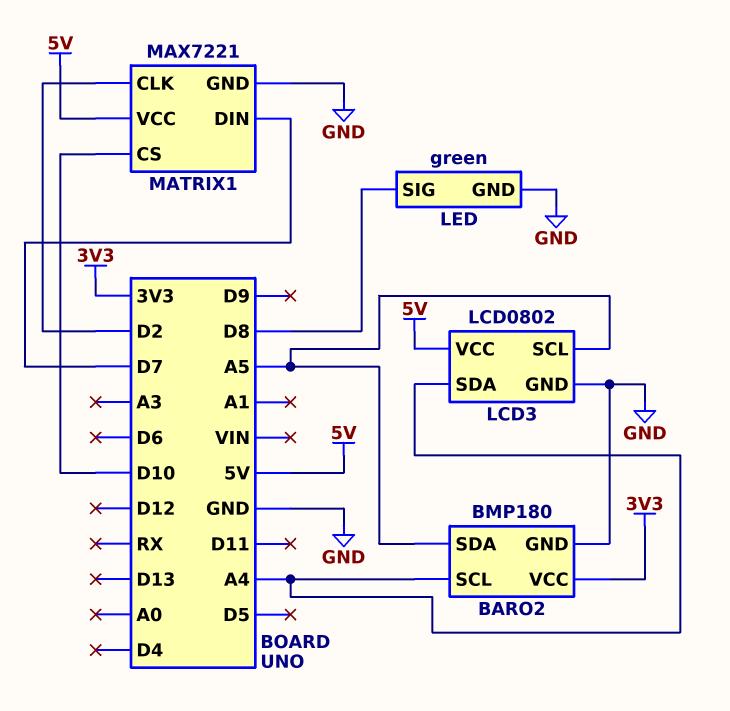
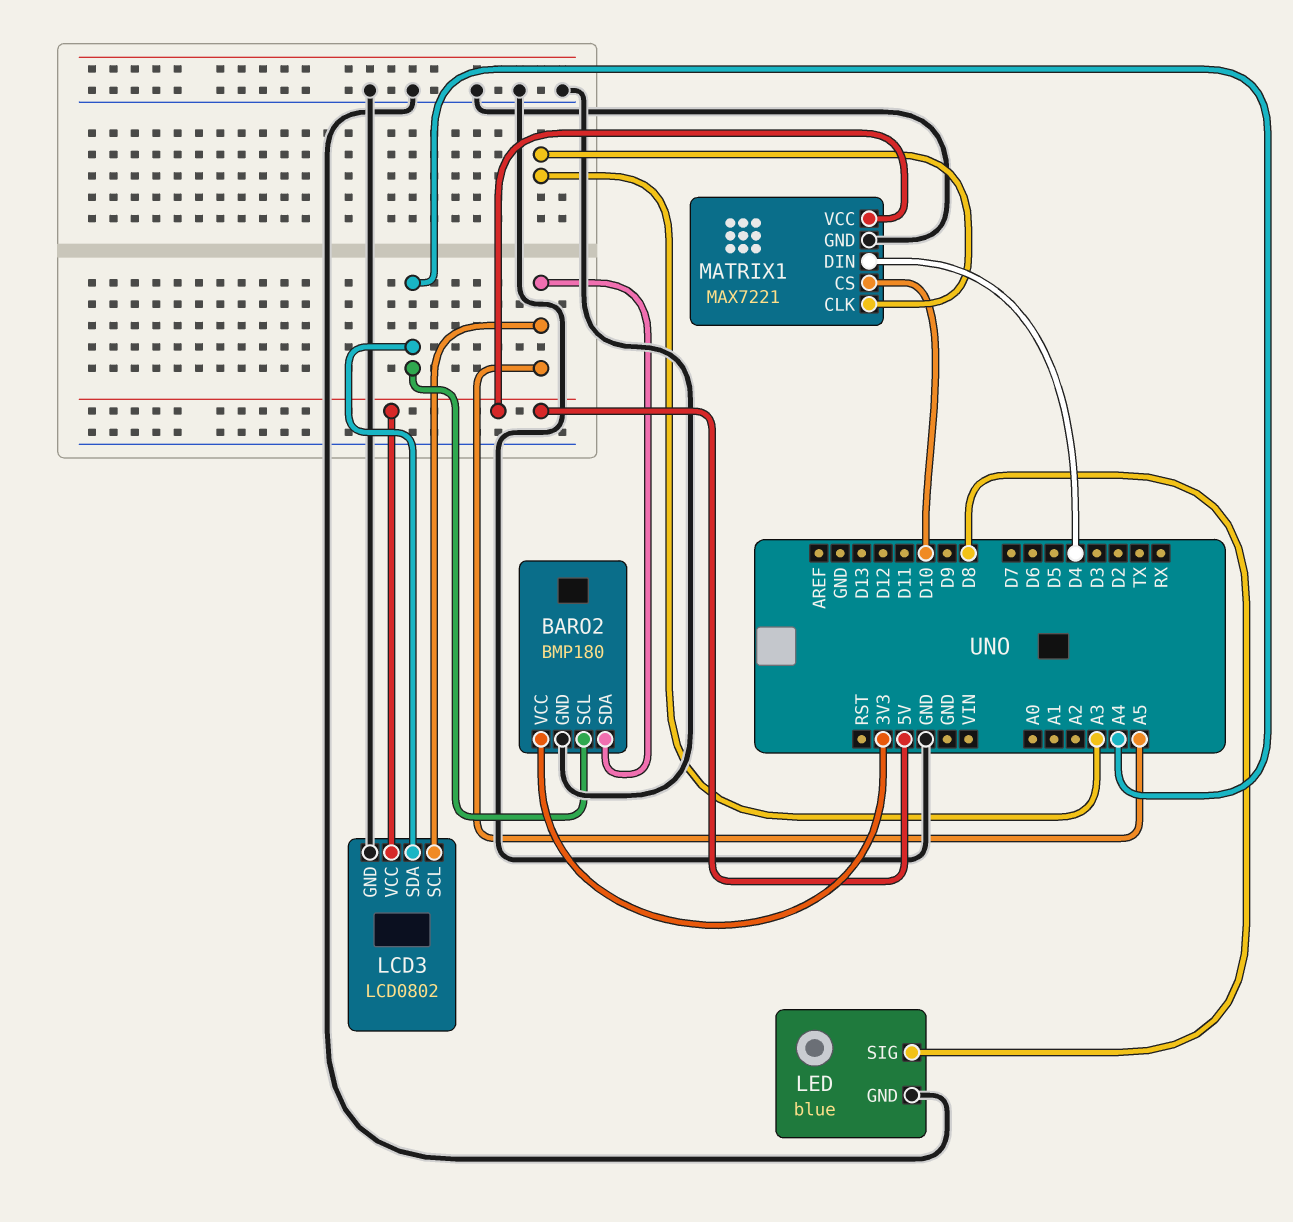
LED: green -> blue
MATRIX1 pin CLK: D2 -> A3
MATRIX1 pin DIN: D7 -> D4

